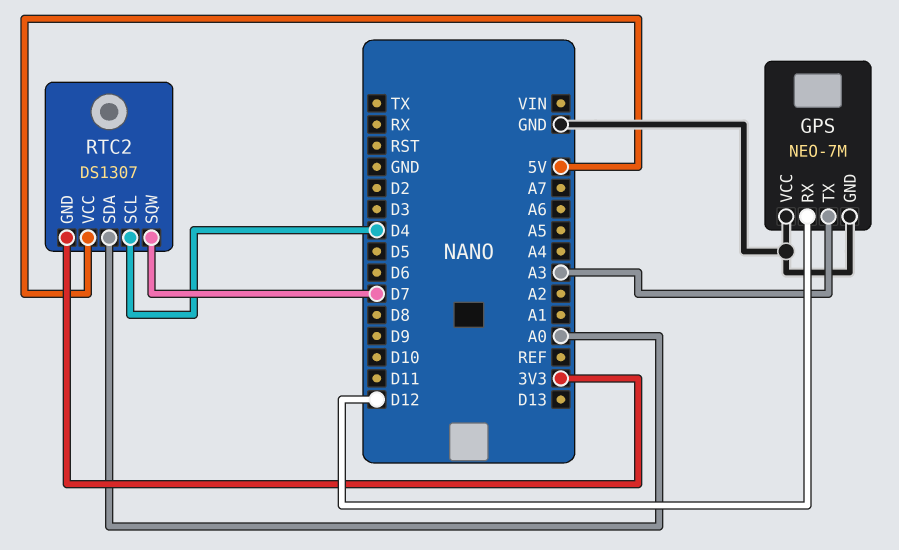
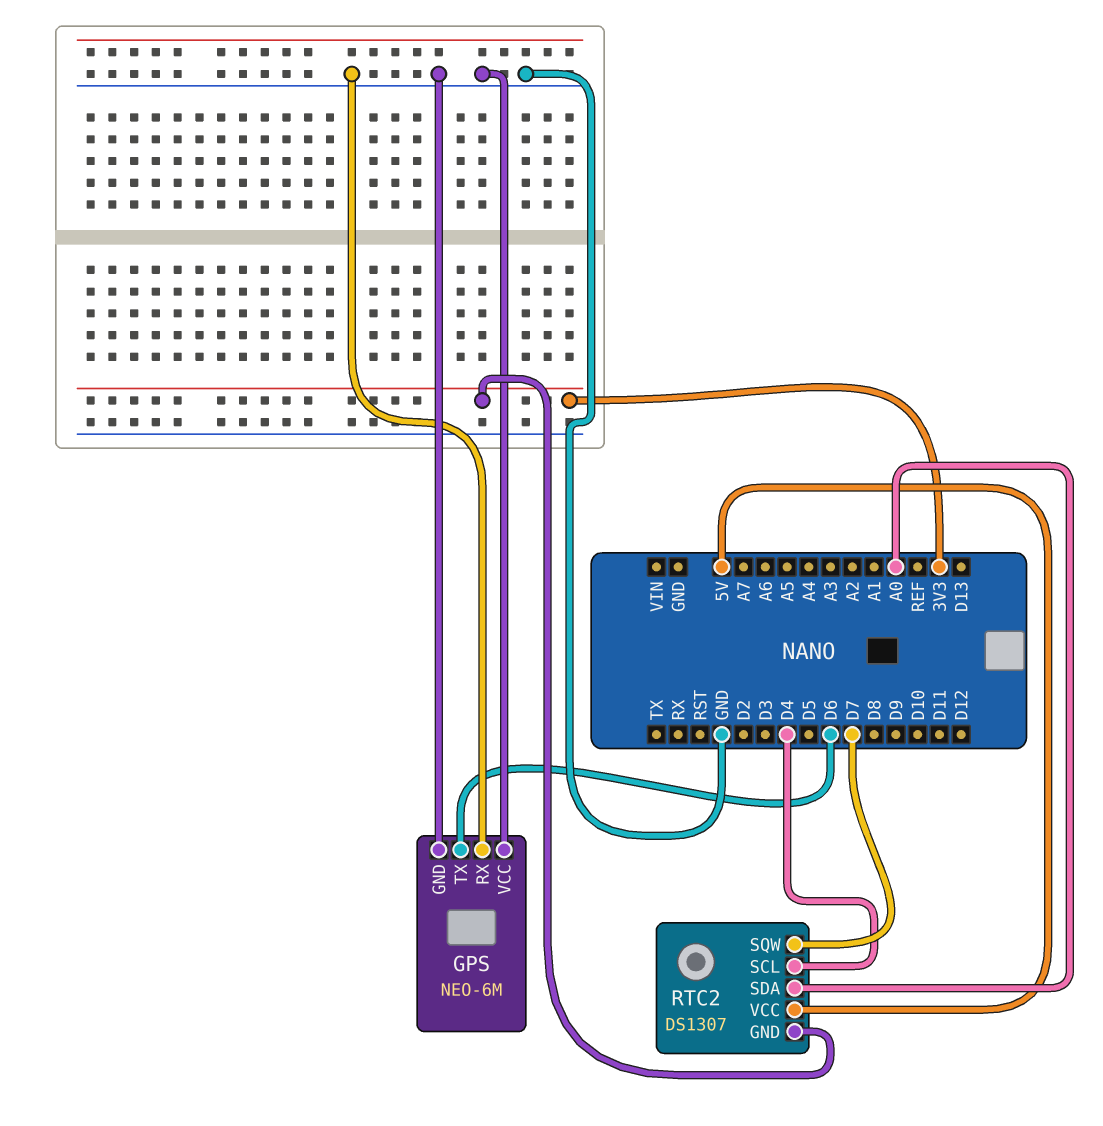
GPS: NEO-7M -> NEO-6M
GPS pin RX: D12 -> GND
GPS pin TX: A3 -> D6

